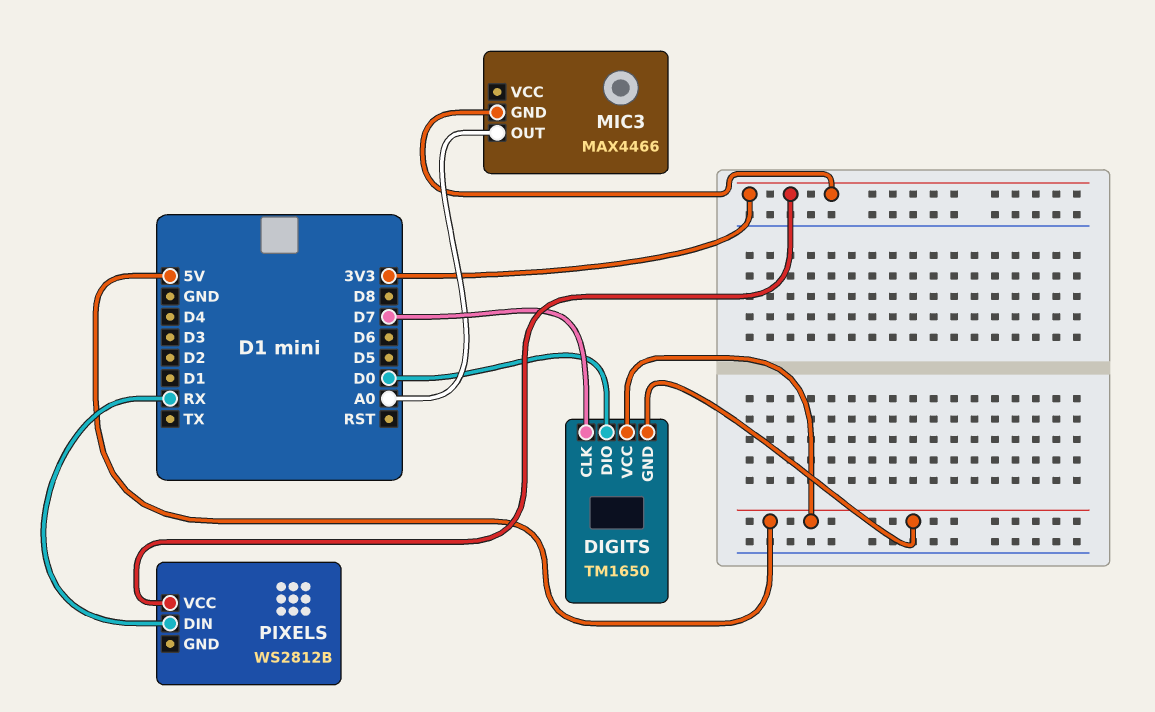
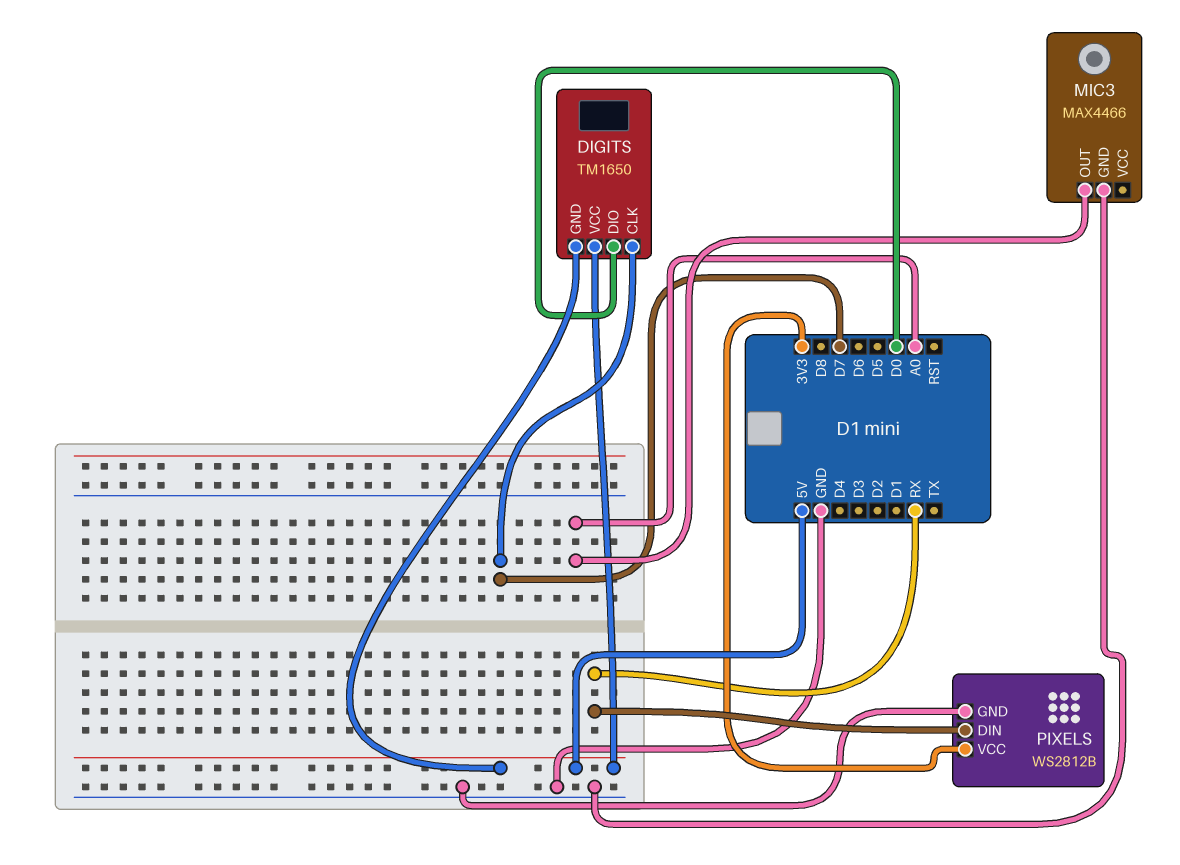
MIC3 pin GND: 3V3 -> GND
PIXELS pin GND: none -> GND

